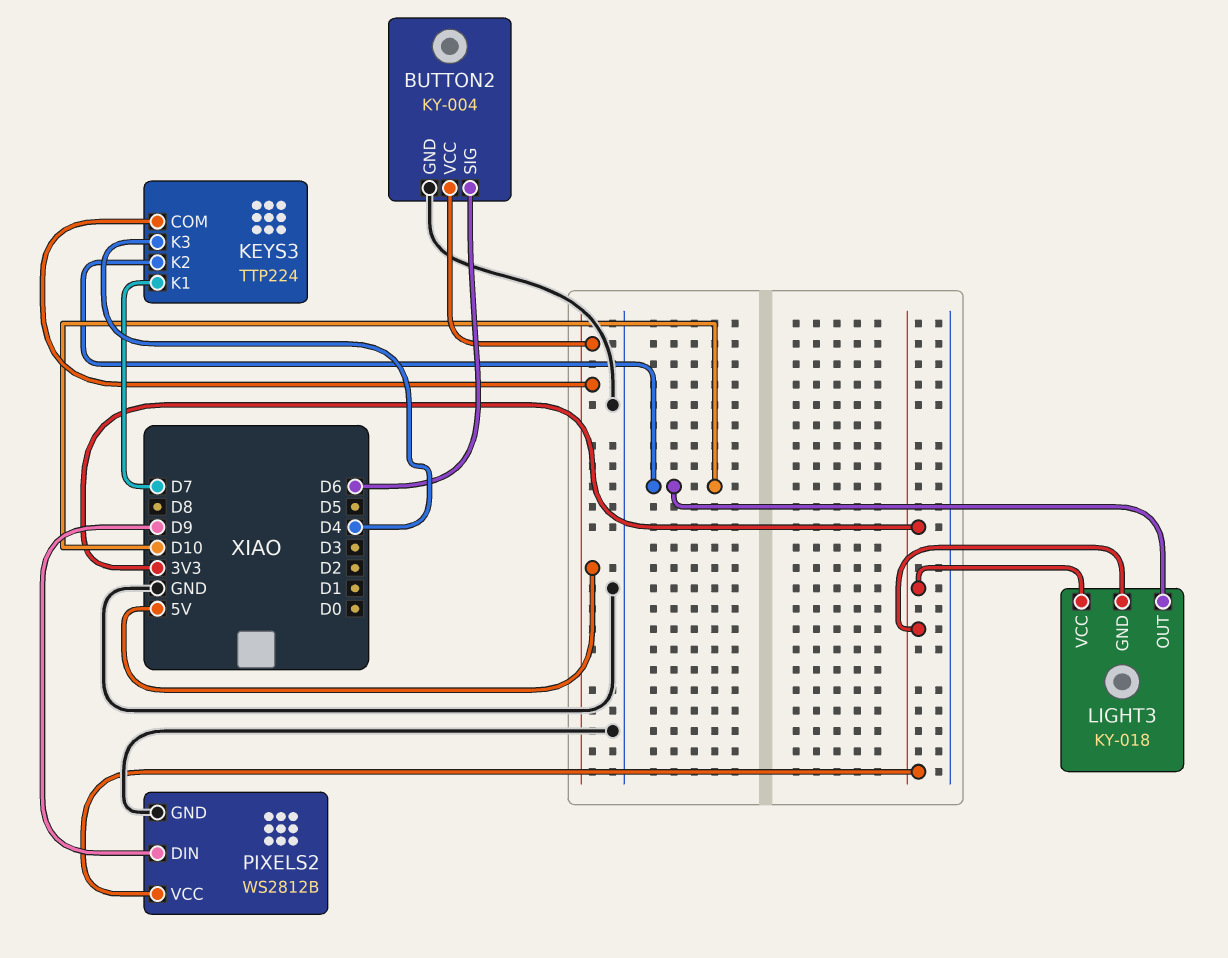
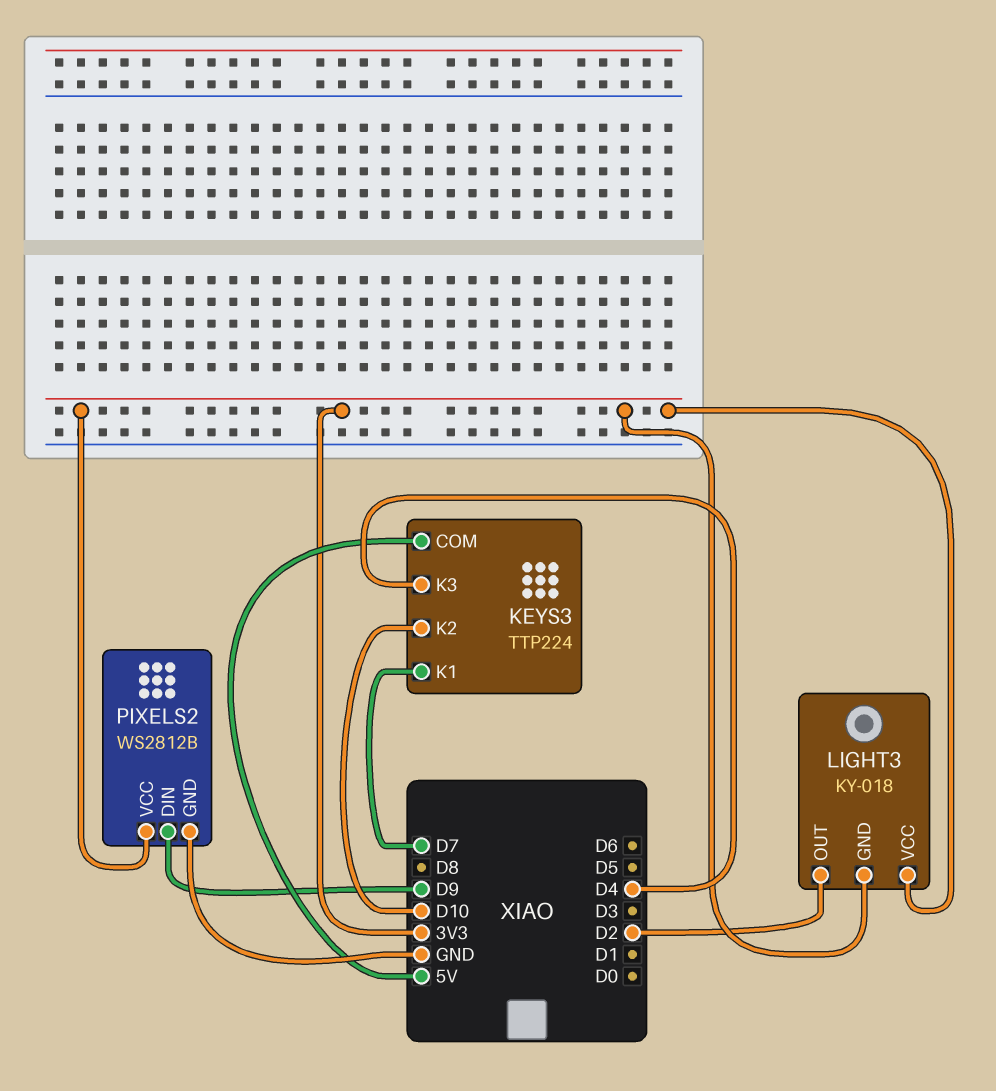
BUTTON2: KY-004 -> none
BUTTON2 pin GND: GND -> none
BUTTON2 pin SIG: D6 -> none
BUTTON2 pin VCC: 5V -> none
LIGHT3 pin OUT: D10 -> D2

